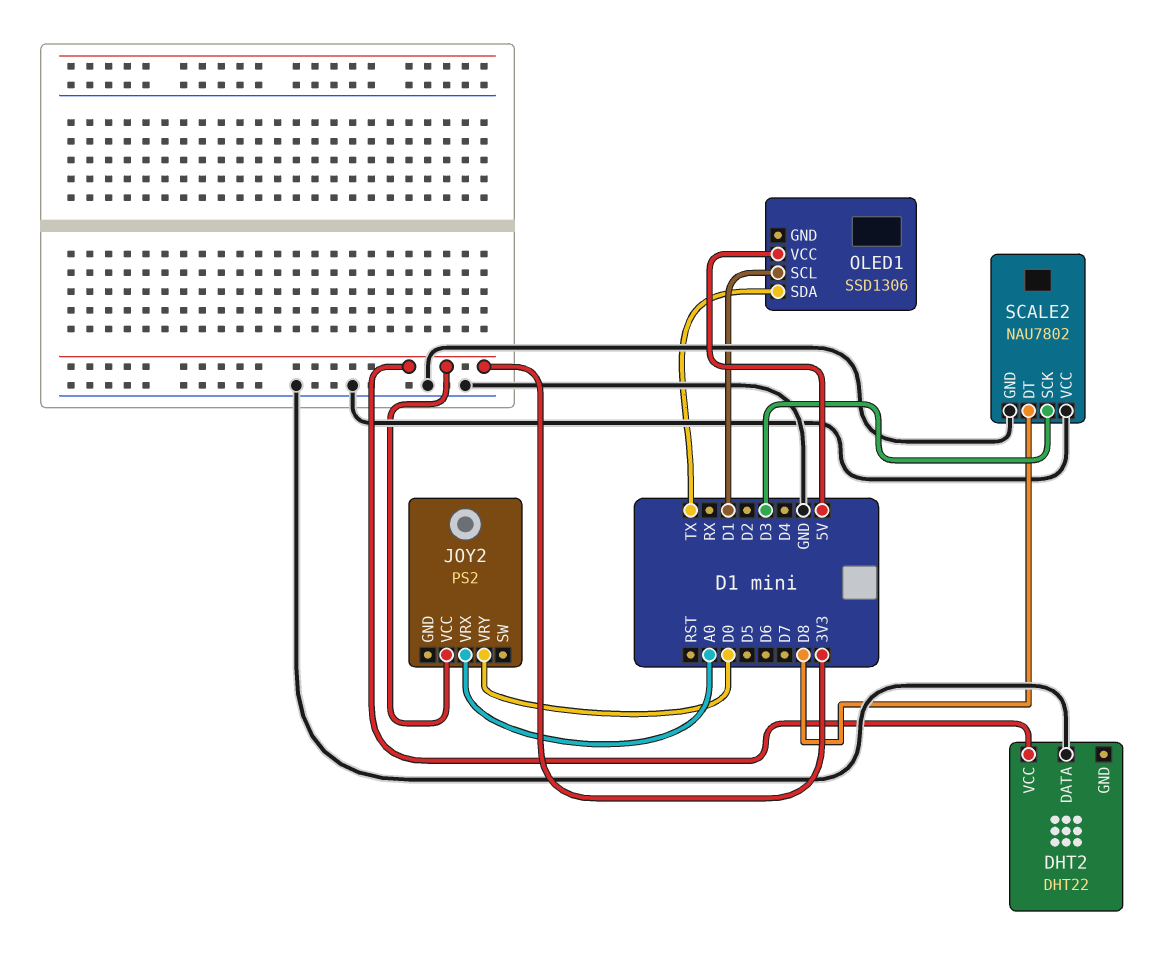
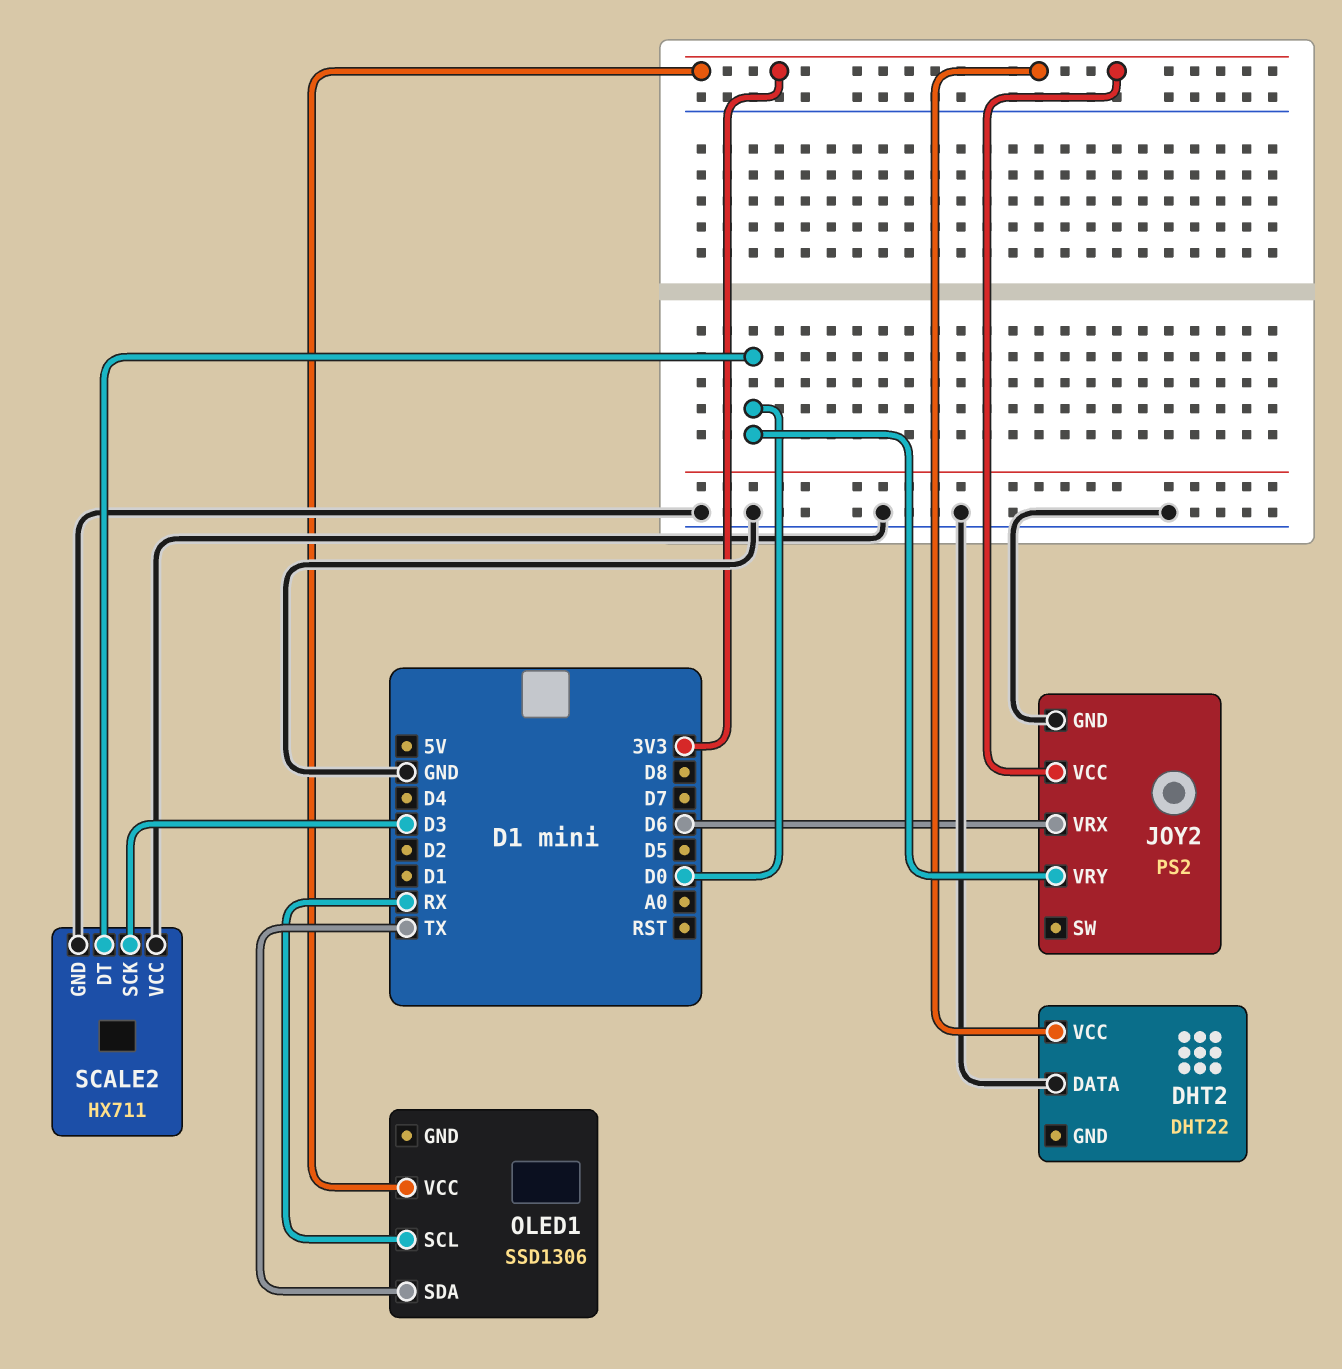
JOY2 pin GND: none -> GND
JOY2 pin VRX: A0 -> D6
OLED1 pin SCL: D1 -> RX
OLED1 pin VCC: 5V -> 3V3
SCALE2: NAU7802 -> HX711
SCALE2 pin DT: D8 -> D0

